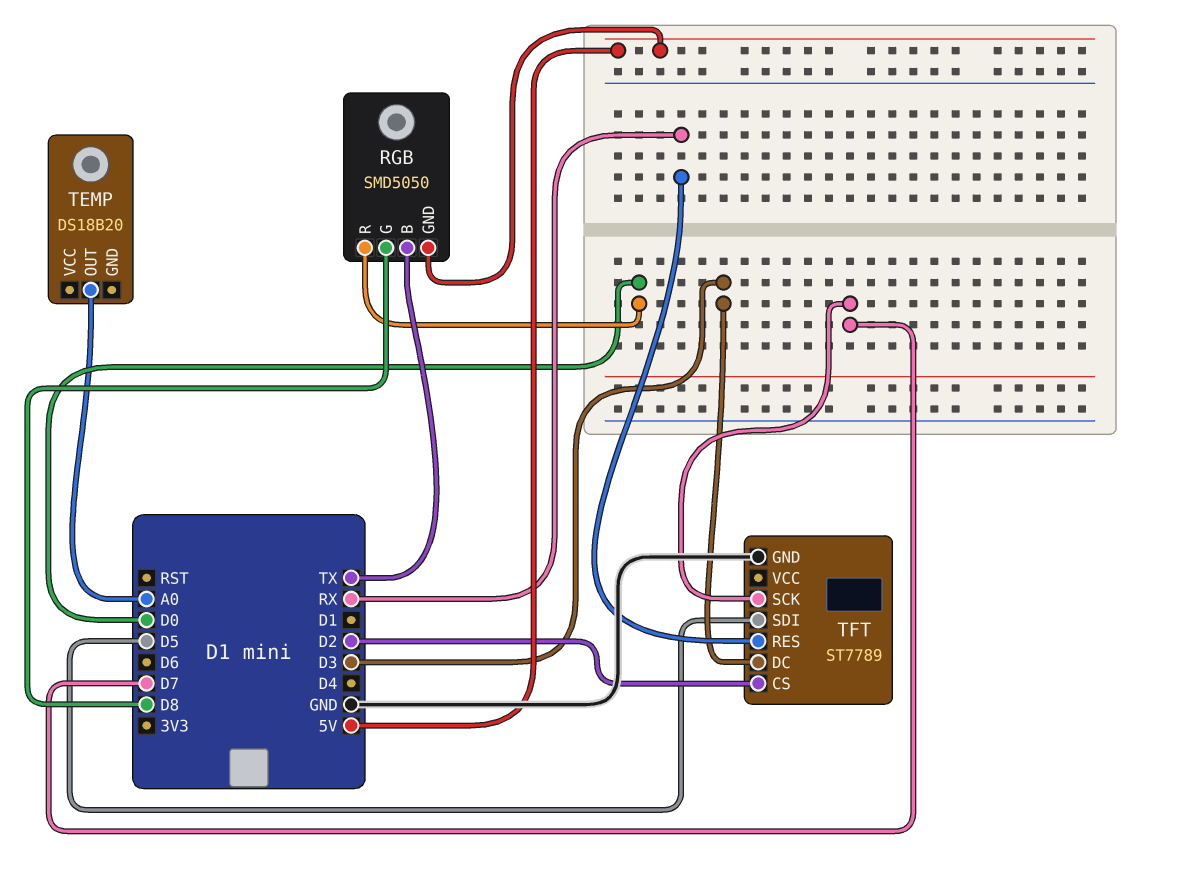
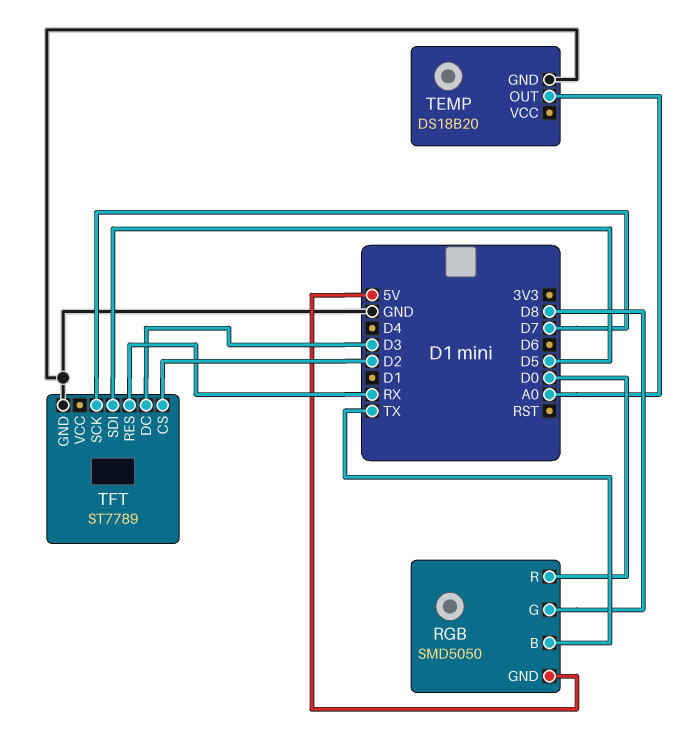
TEMP pin GND: none -> GND

